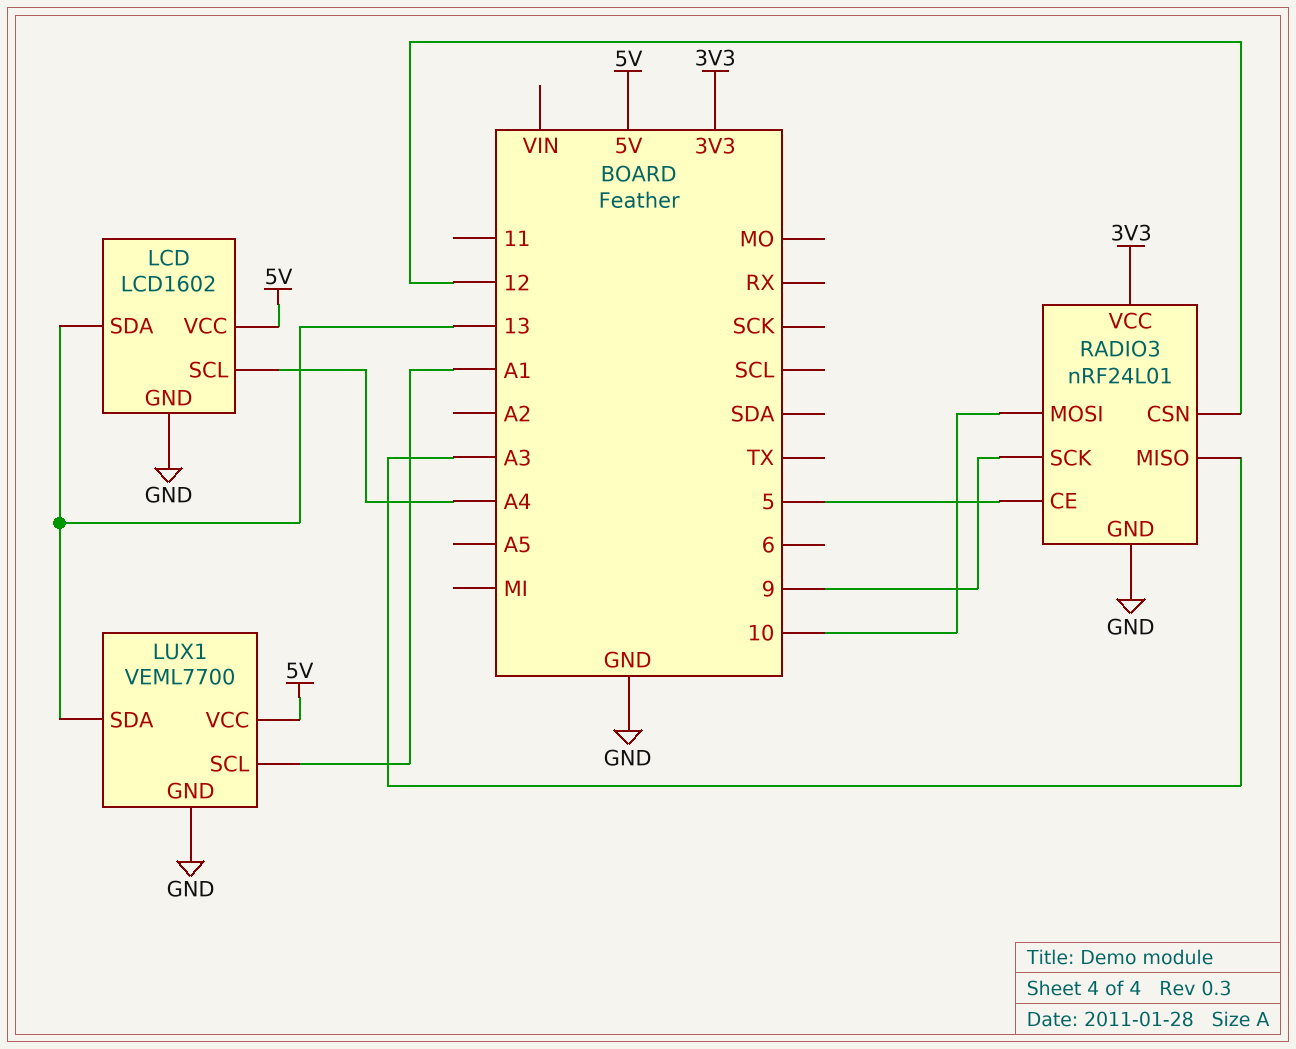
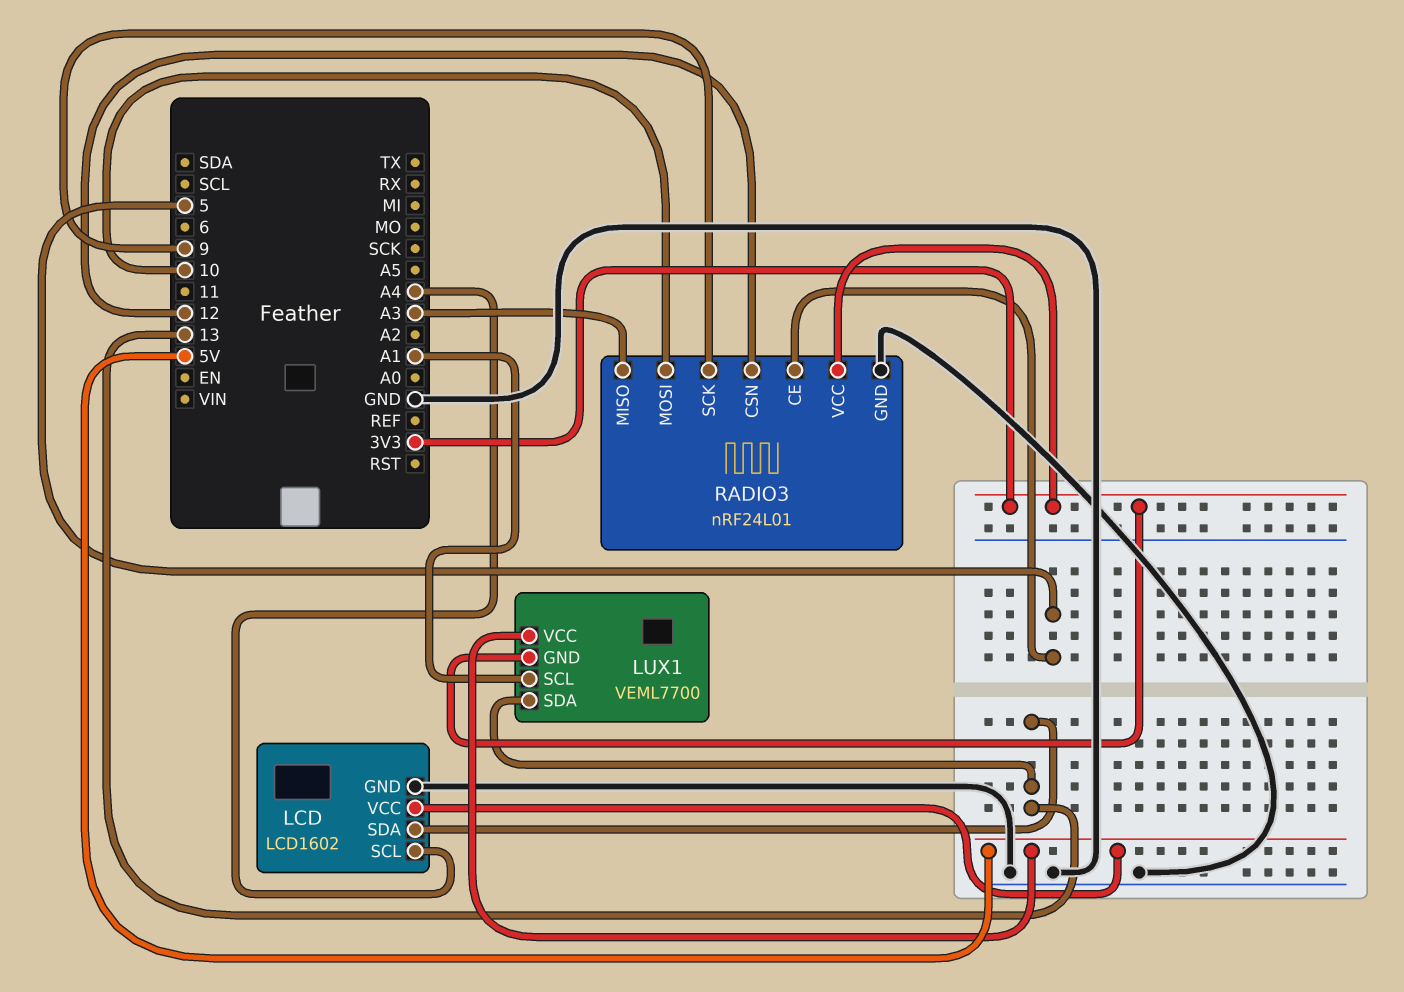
LUX1 pin GND: GND -> 3V3

